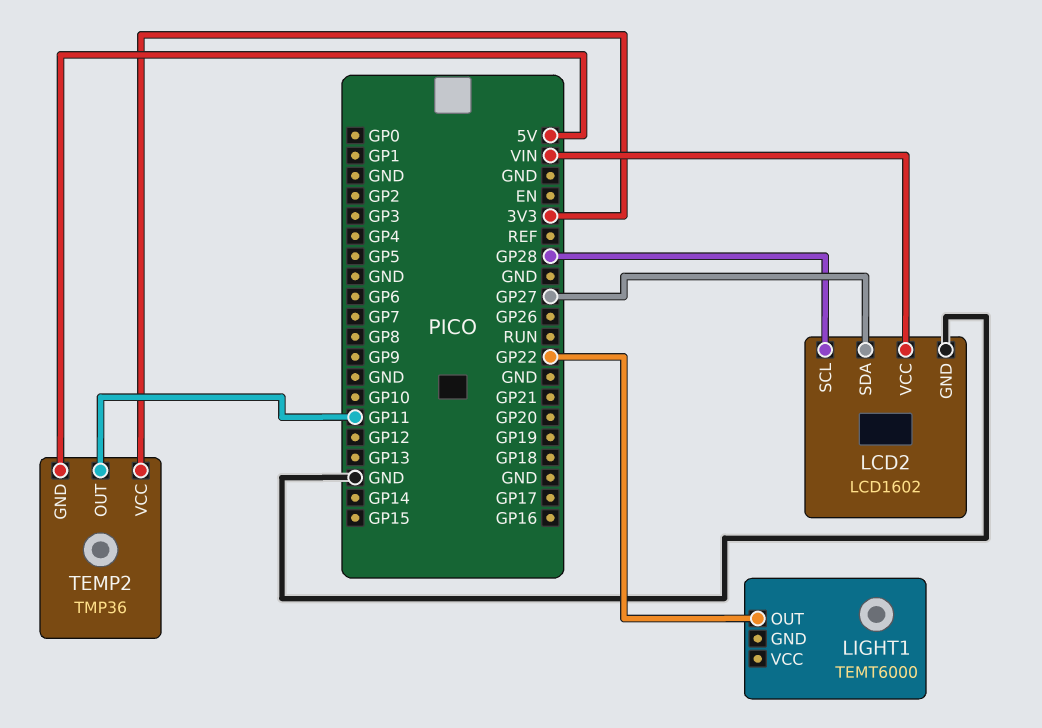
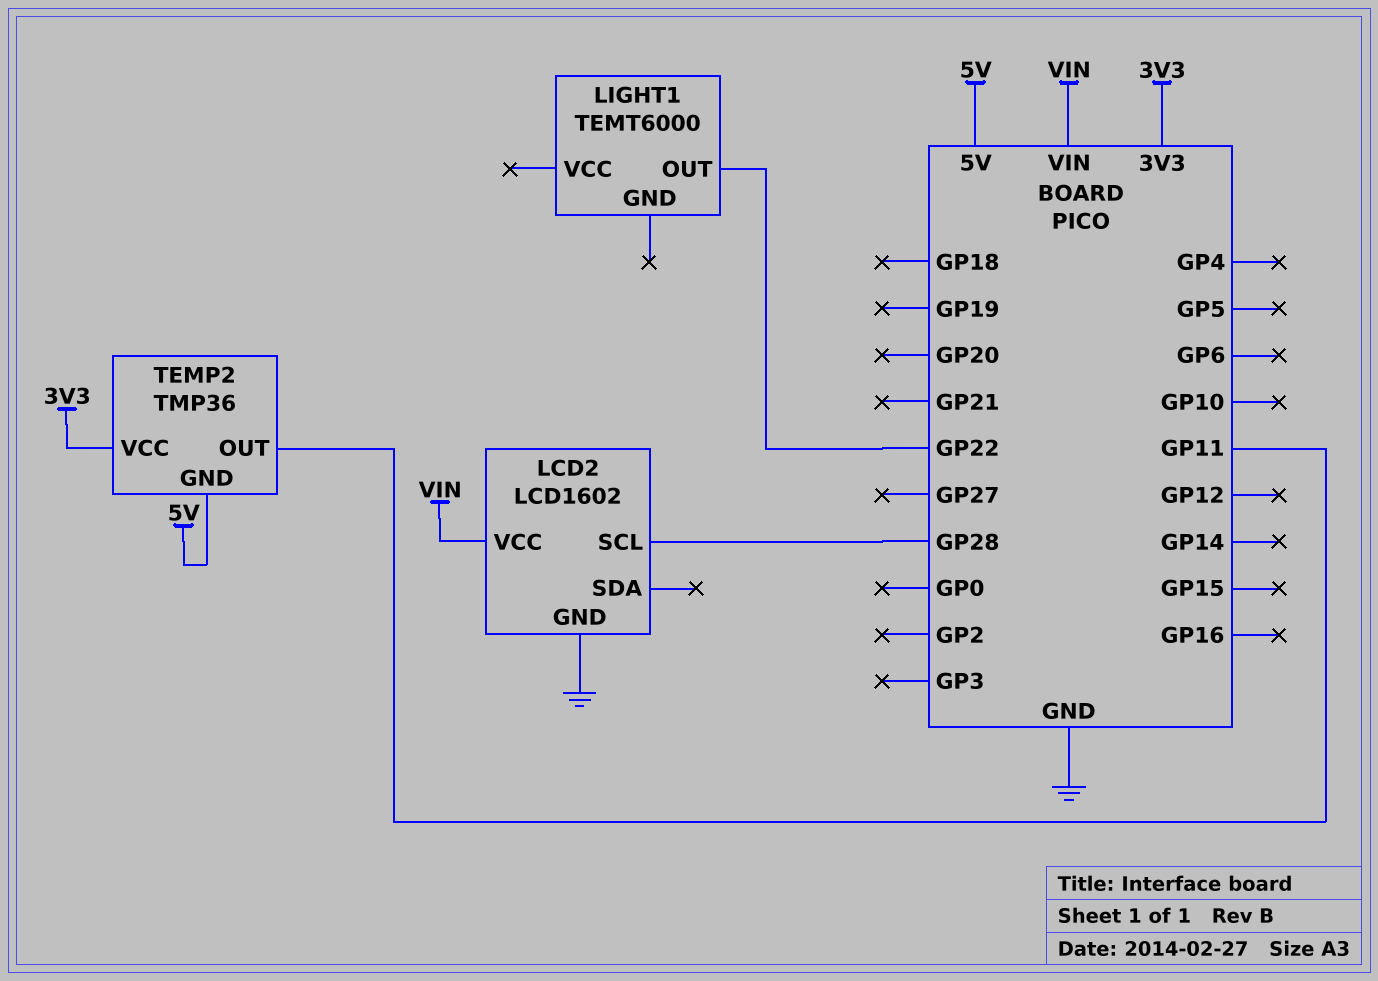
LCD2 pin SDA: GP27 -> none

